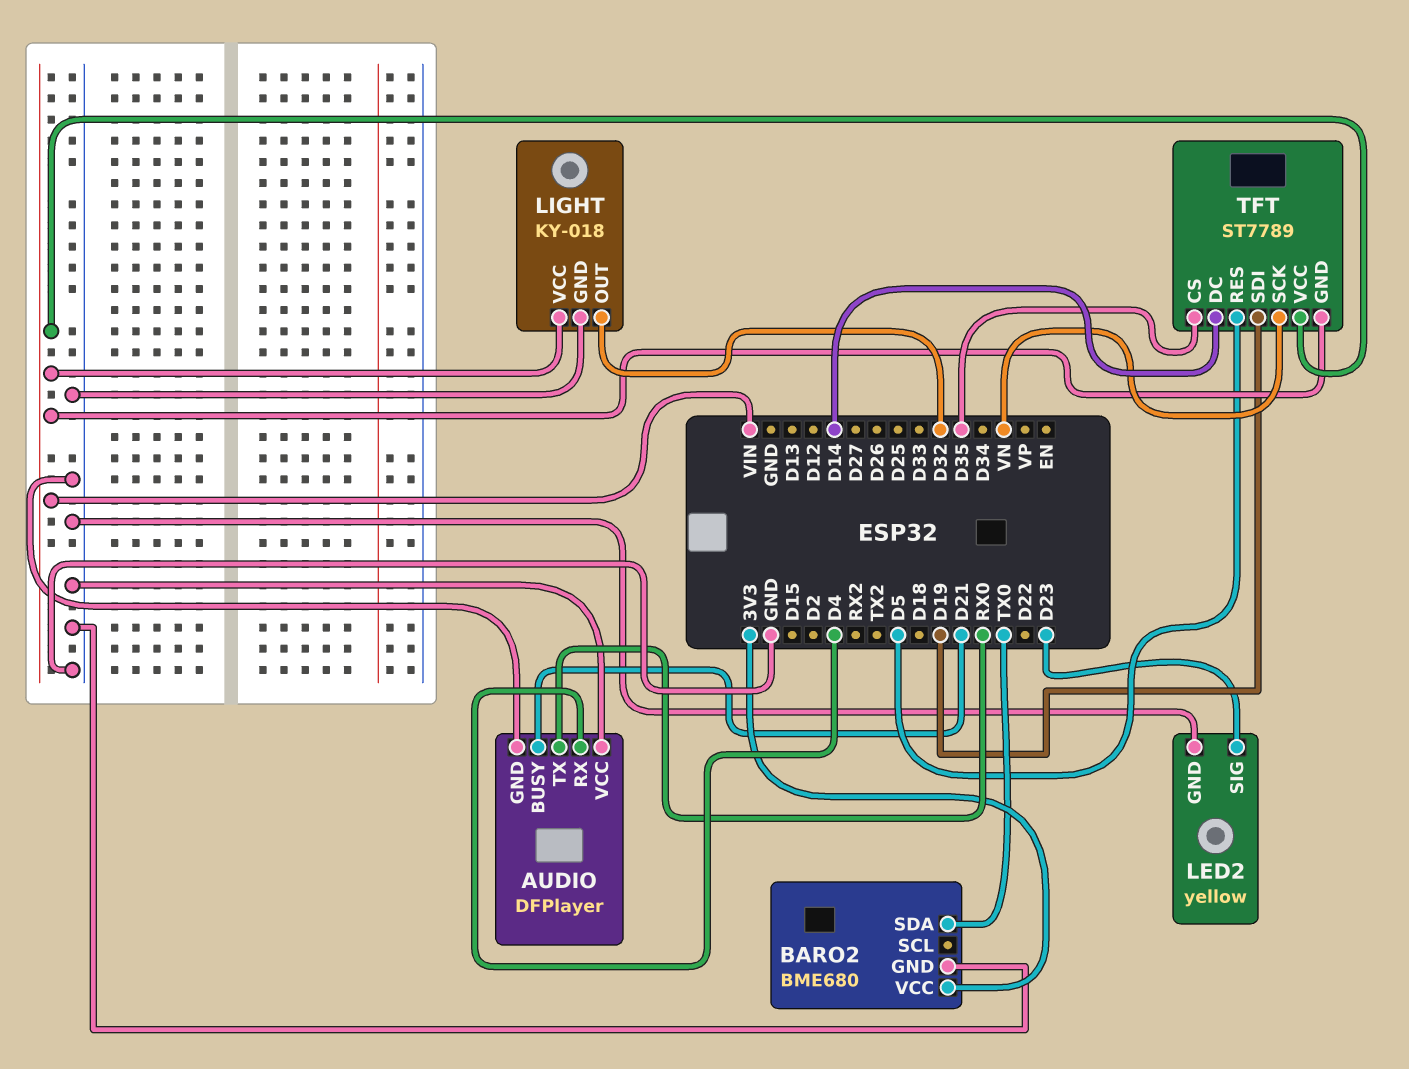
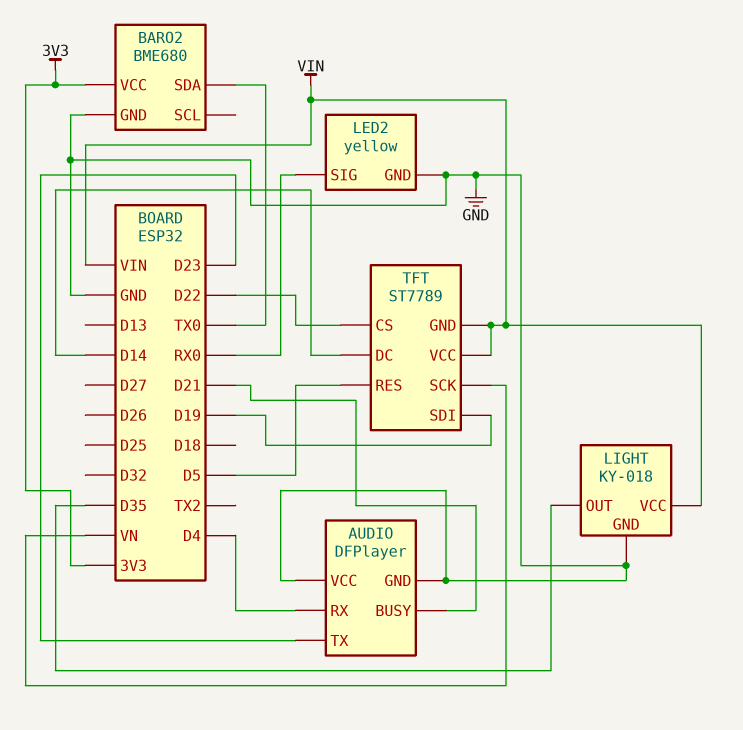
AUDIO pin TX: RX0 -> D23
LED2 pin SIG: D23 -> RX0
LIGHT pin OUT: D32 -> D35
TFT pin CS: D35 -> D22

